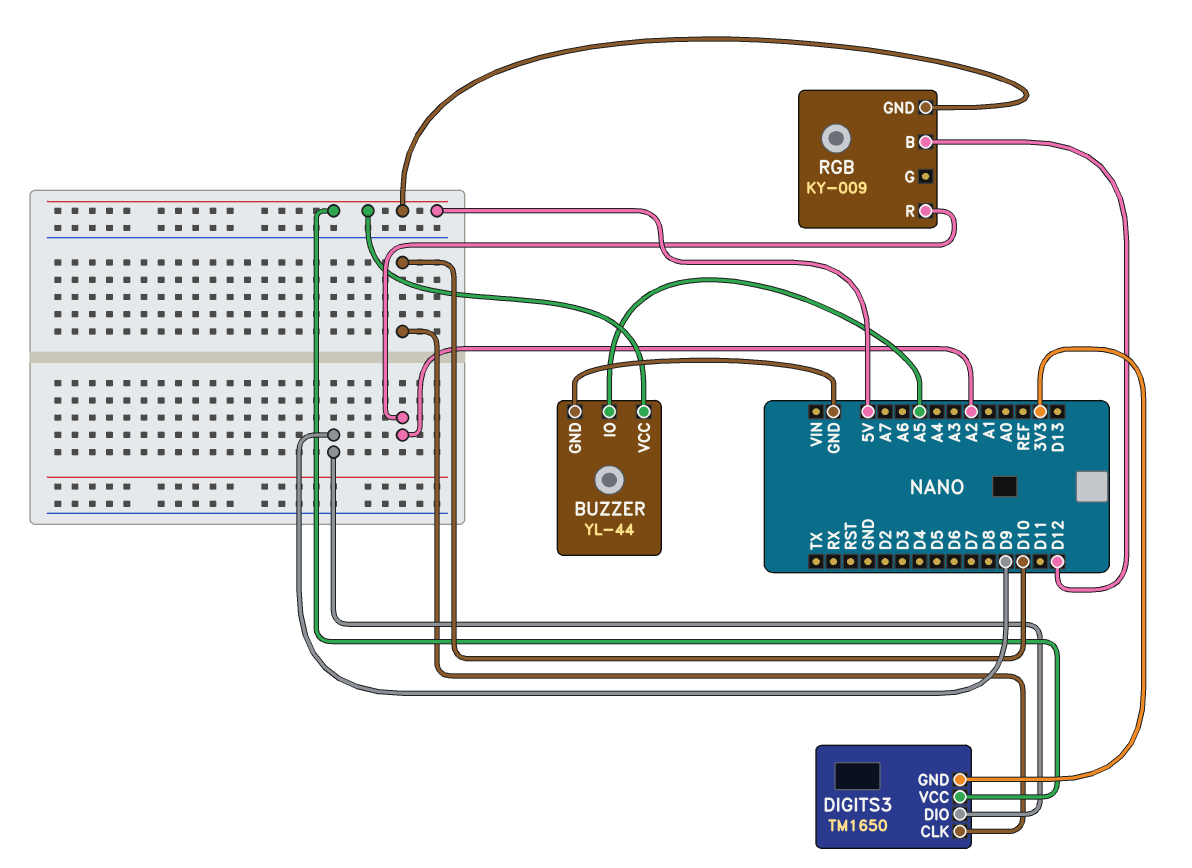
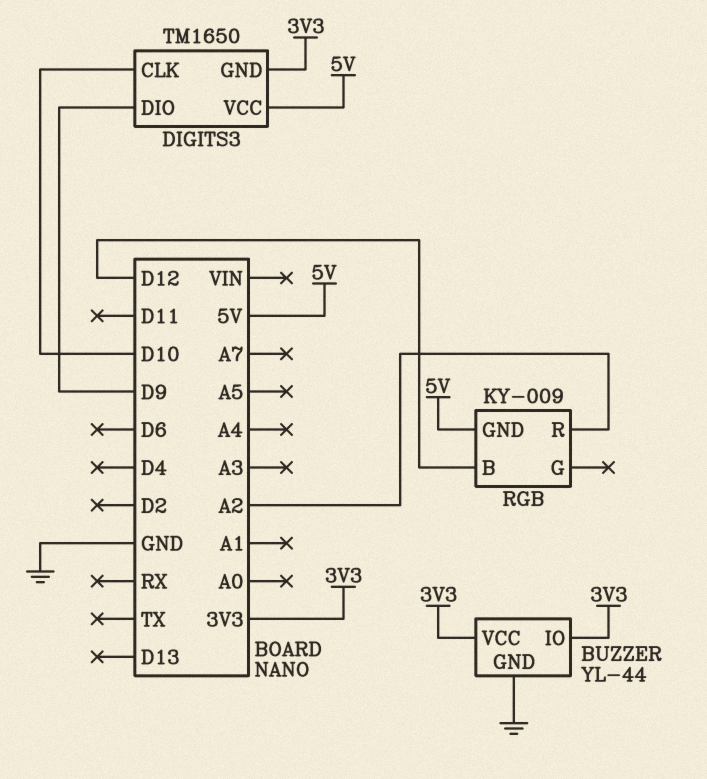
BUZZER pin IO: A5 -> 3V3
BUZZER pin VCC: 5V -> 3V3

